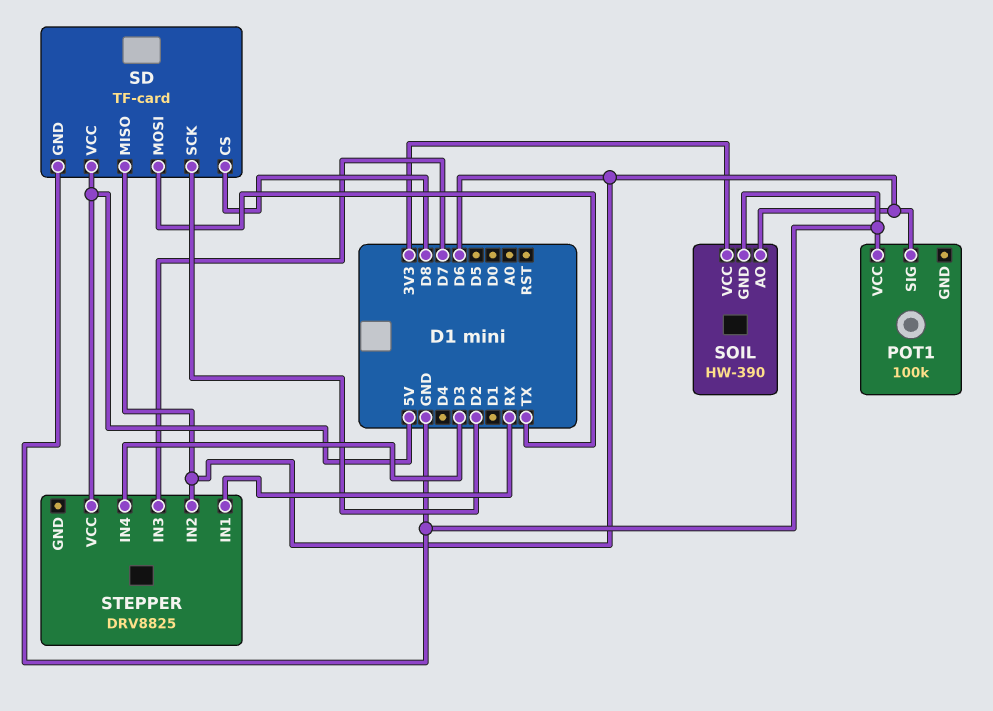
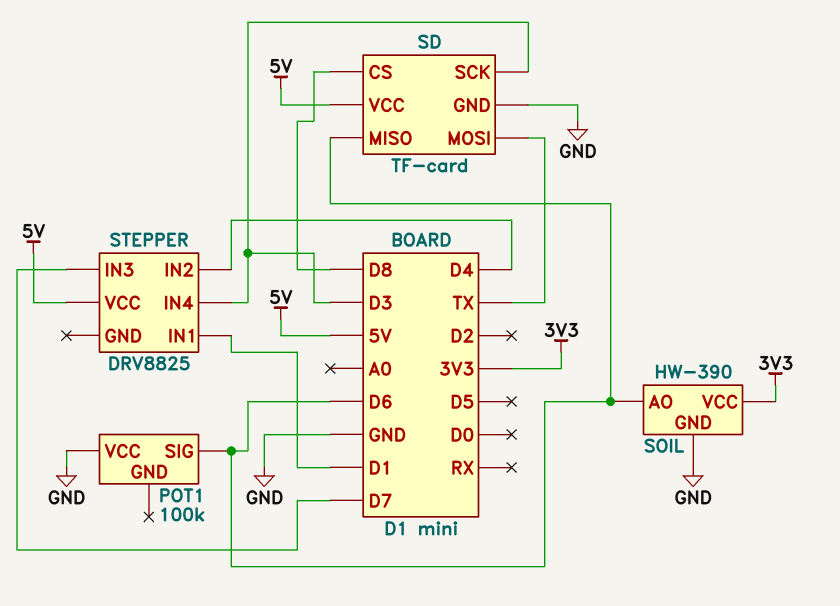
SD pin SCK: D2 -> D3
STEPPER pin IN1: RX -> D1
STEPPER pin IN2: D6 -> D4

